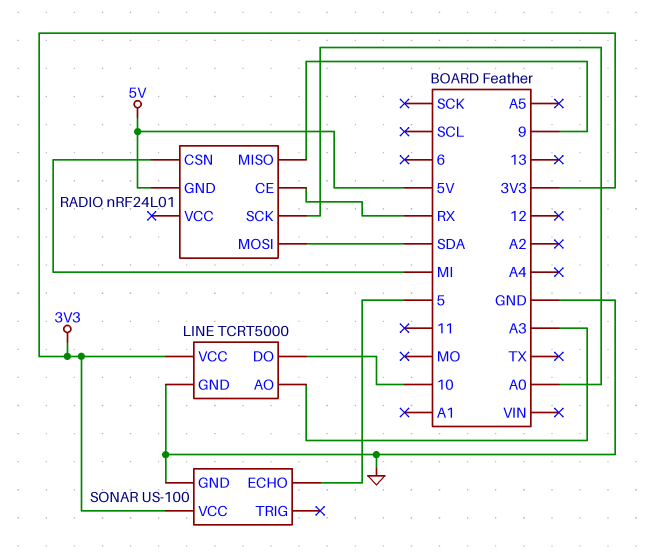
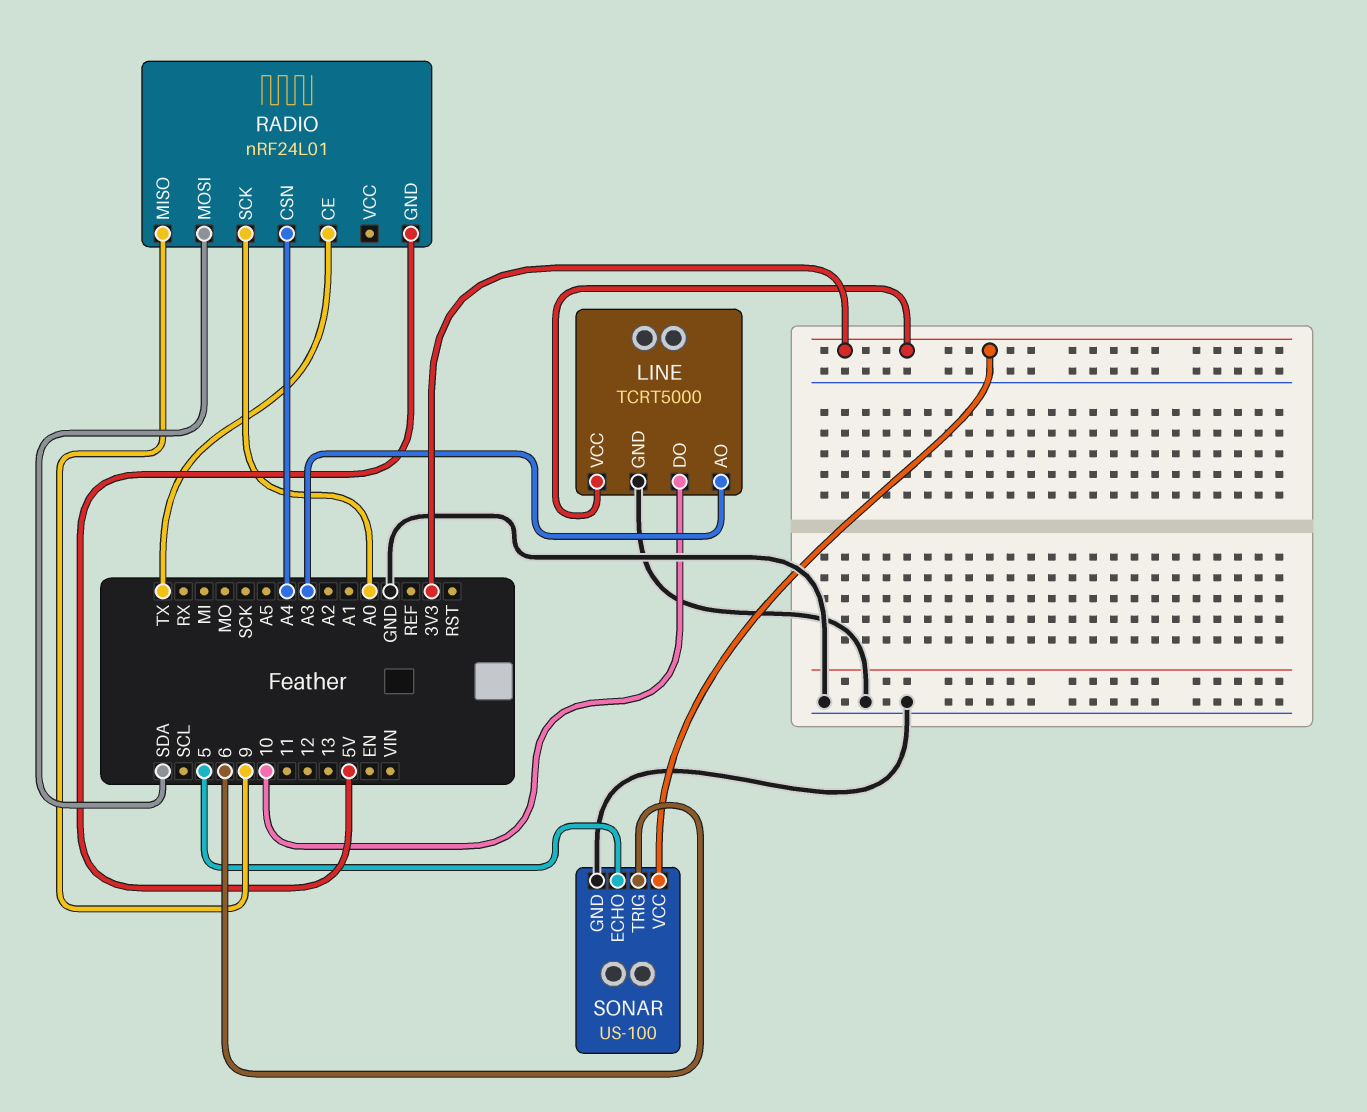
RADIO pin CE: RX -> TX
RADIO pin CSN: MI -> A4
SONAR pin TRIG: none -> 6

